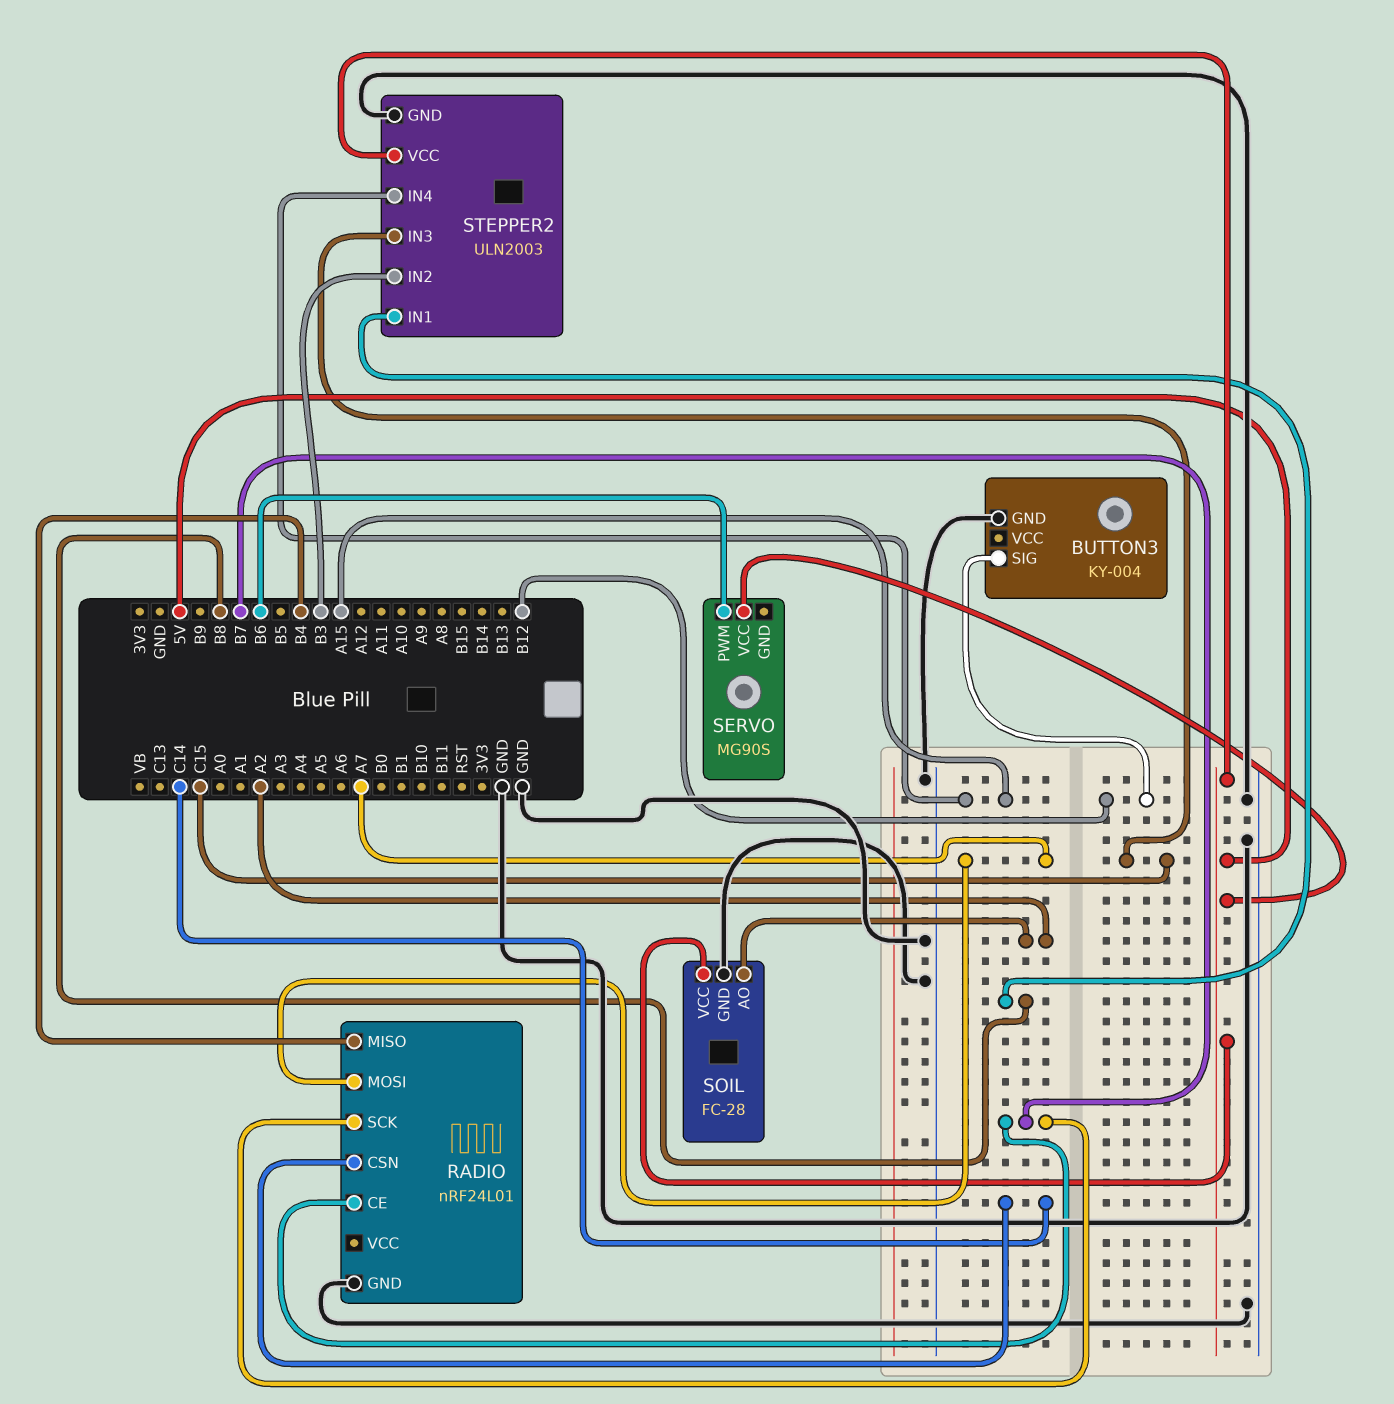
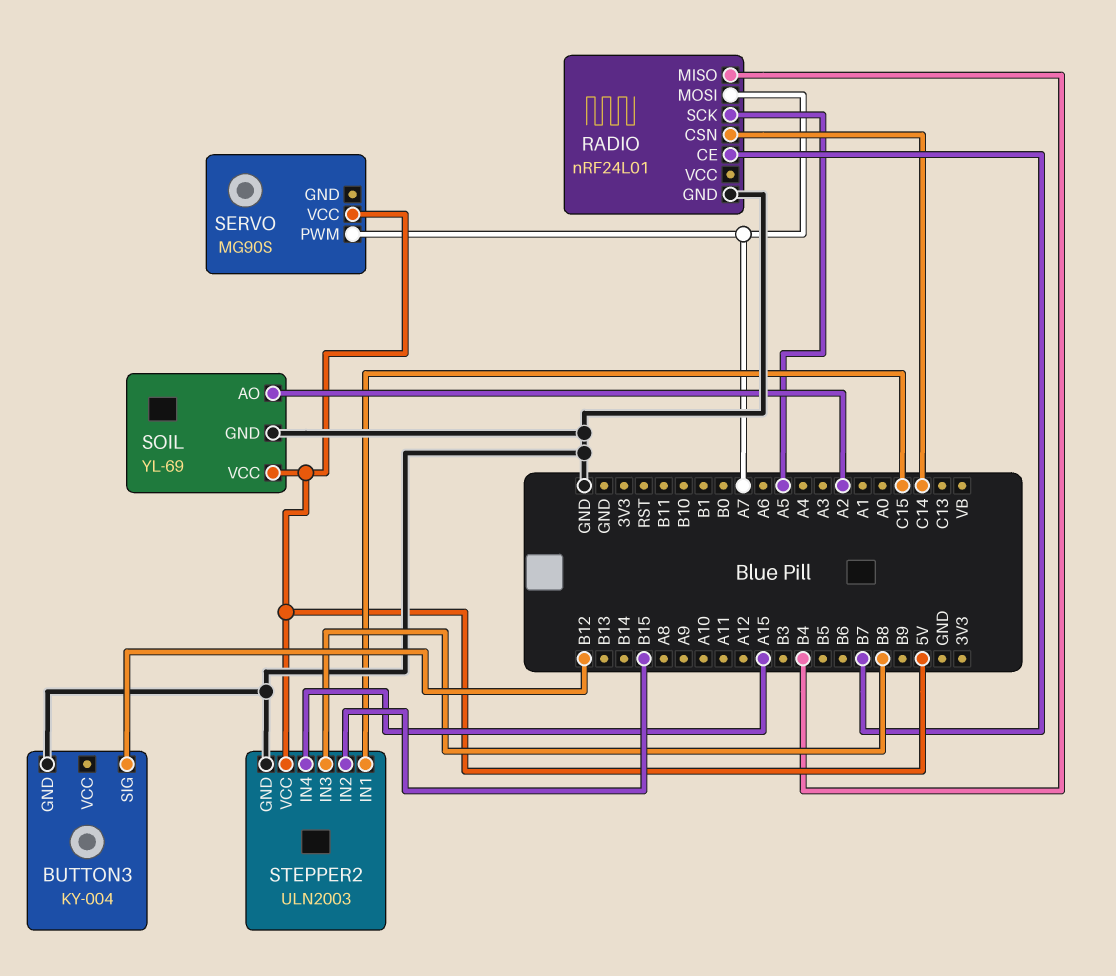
RADIO pin SCK: B7 -> A5
SERVO pin PWM: B6 -> A7
SOIL: FC-28 -> YL-69
STEPPER2 pin IN1: B8 -> C15
STEPPER2 pin IN2: B3 -> B15
STEPPER2 pin IN3: C15 -> B8

